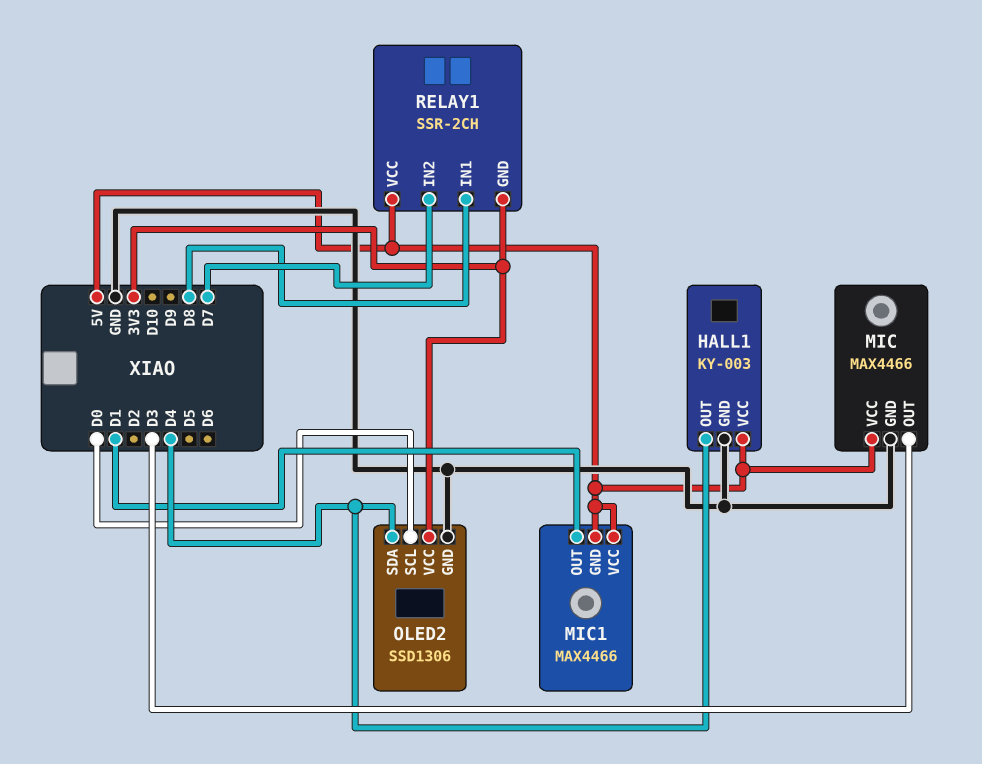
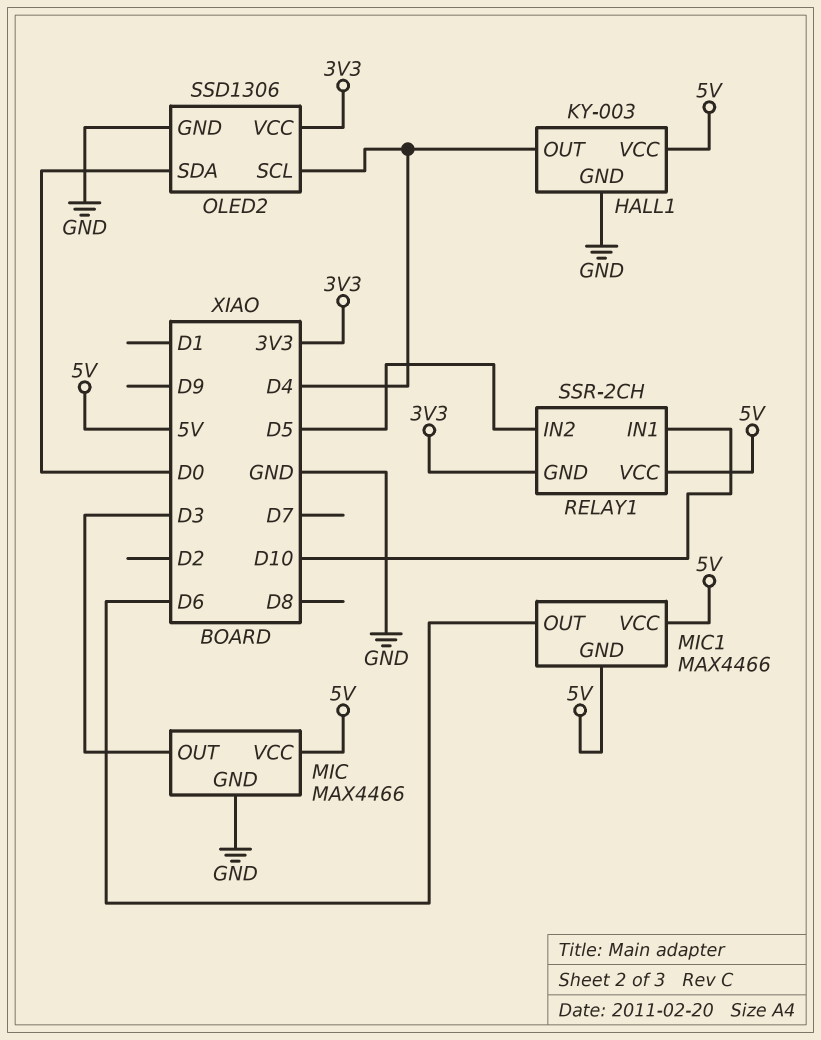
MIC1 pin OUT: D1 -> D6
OLED2 pin SCL: D0 -> D4
OLED2 pin SDA: D4 -> D0
RELAY1 pin IN1: D8 -> D10
RELAY1 pin IN2: D7 -> D5

